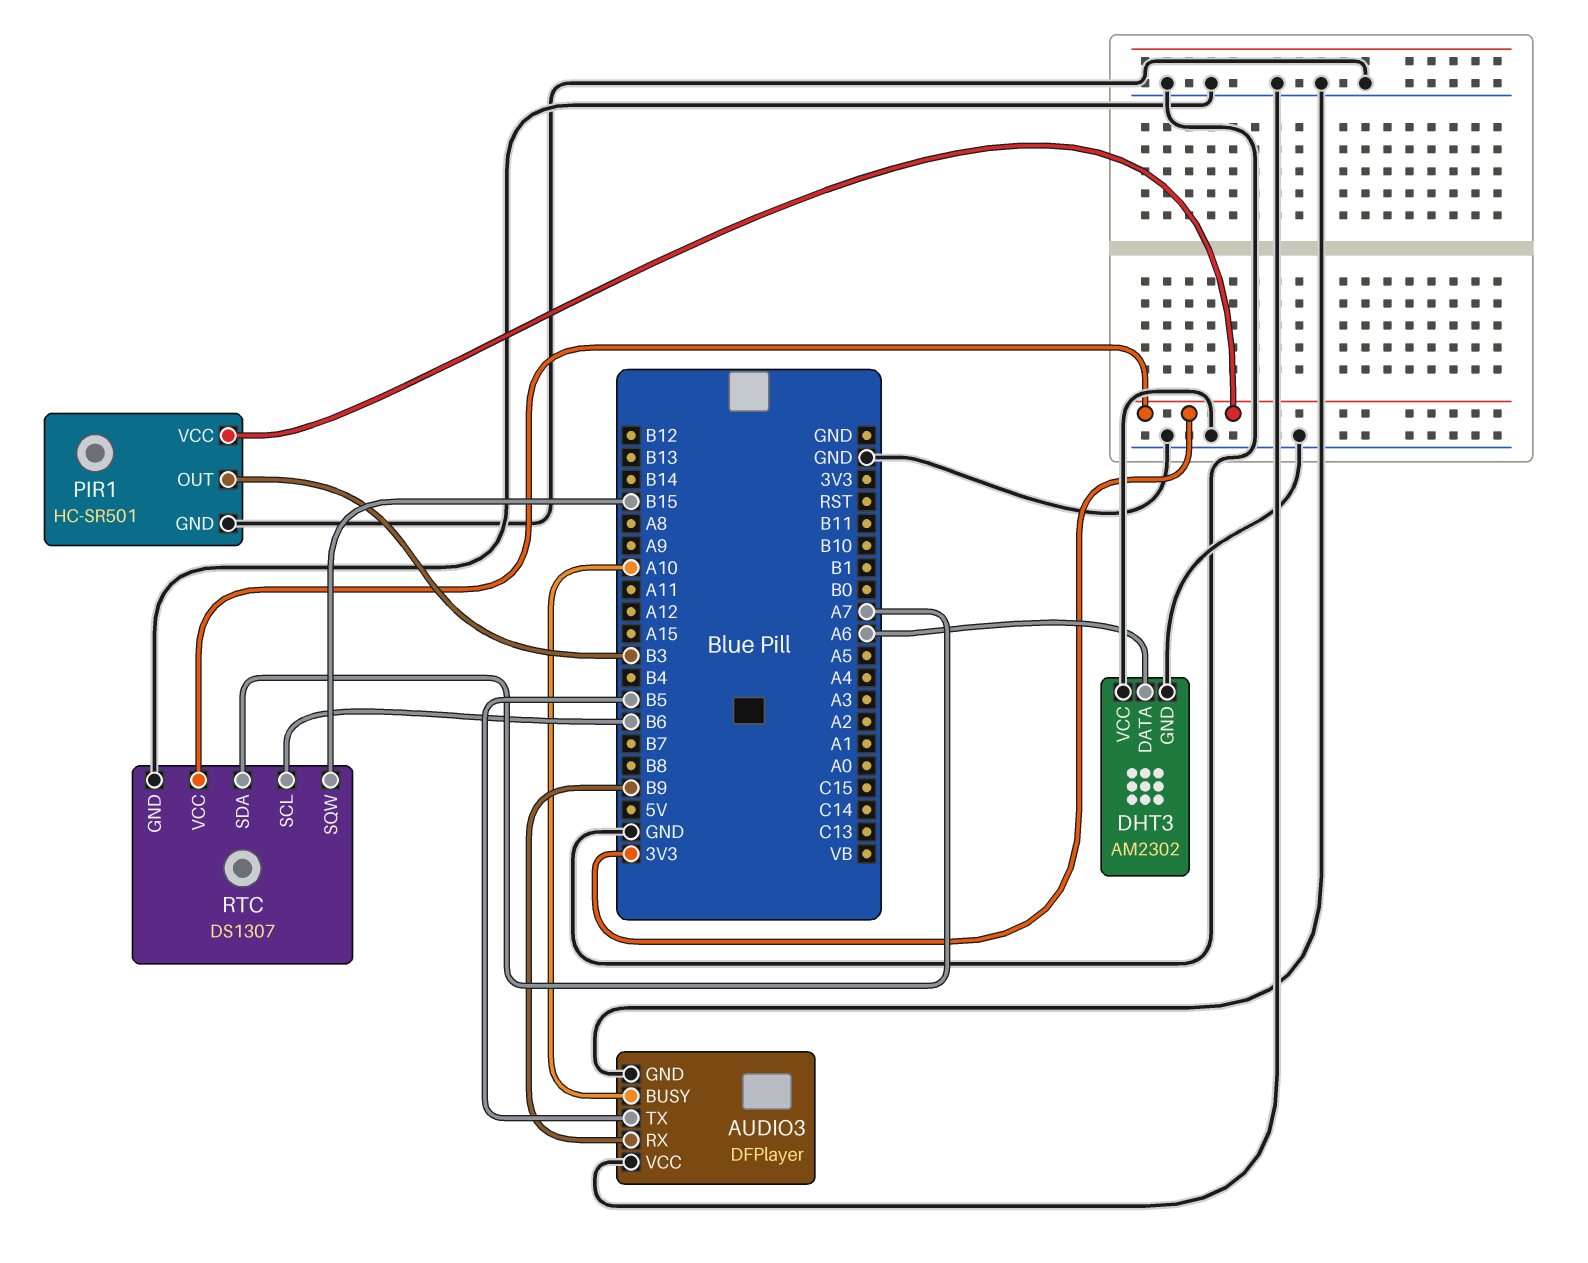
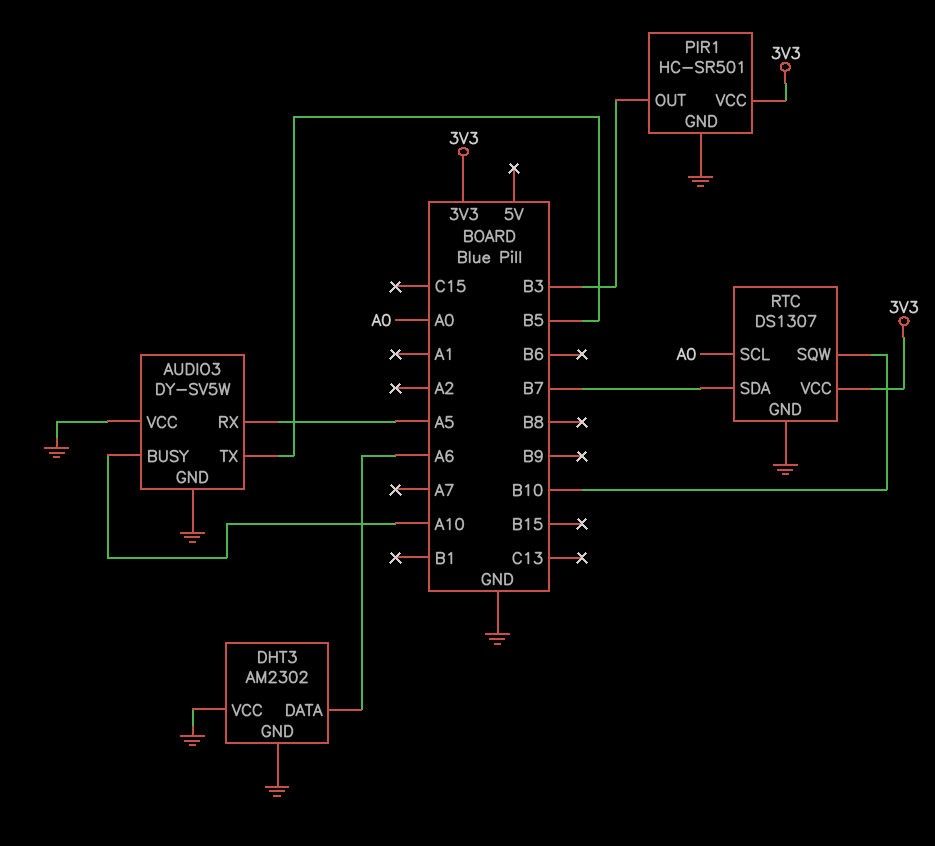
AUDIO3: DFPlayer -> DY-SV5W
AUDIO3 pin RX: B9 -> A5
RTC pin SCL: B6 -> A0
RTC pin SDA: A7 -> B7
RTC pin SQW: B15 -> B10

